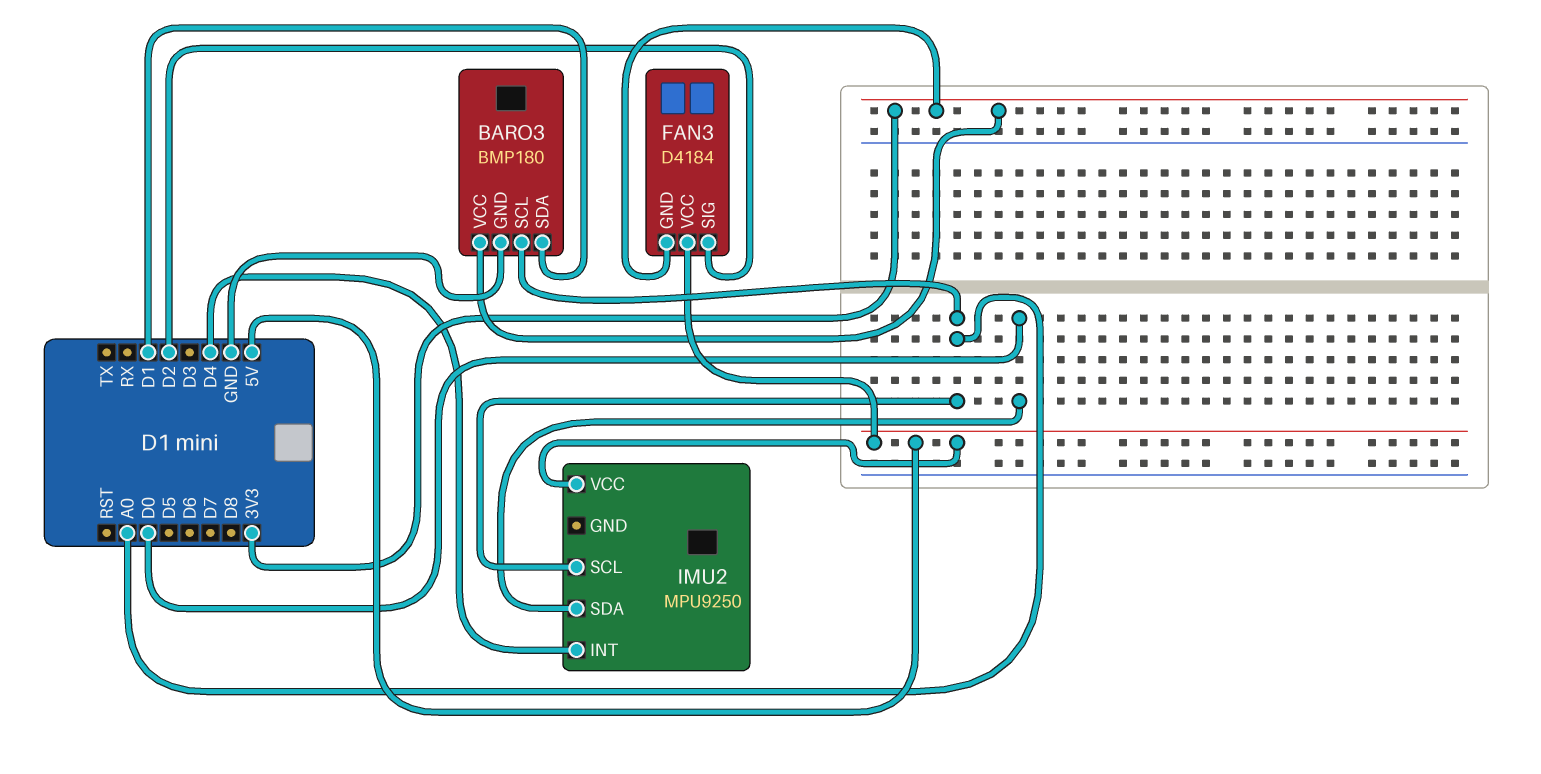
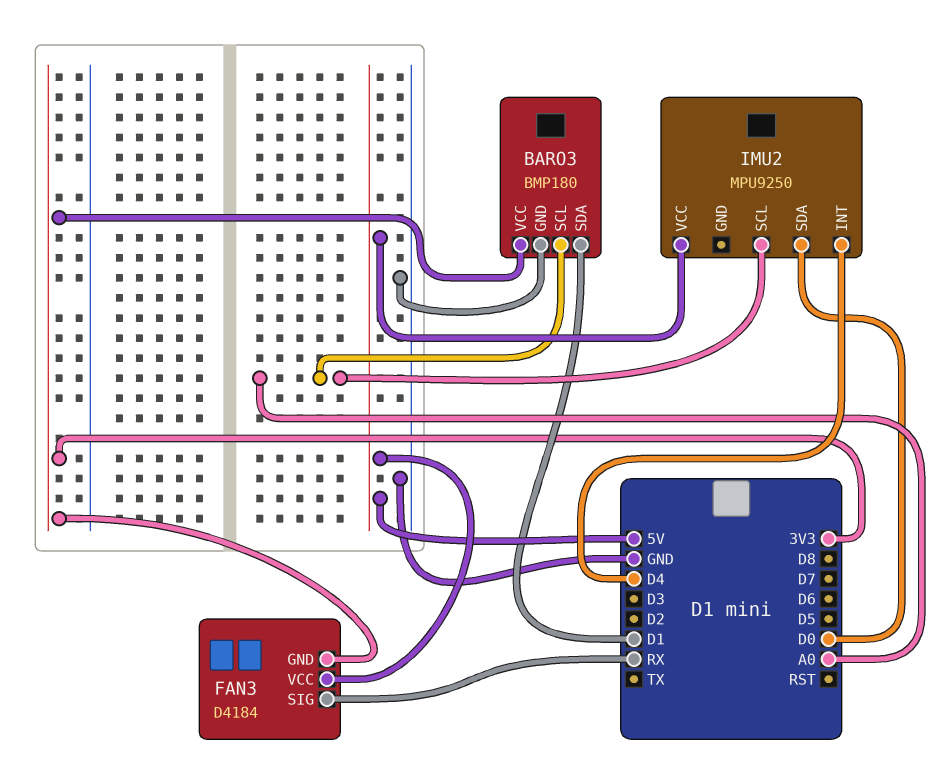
FAN3 pin SIG: D2 -> RX

